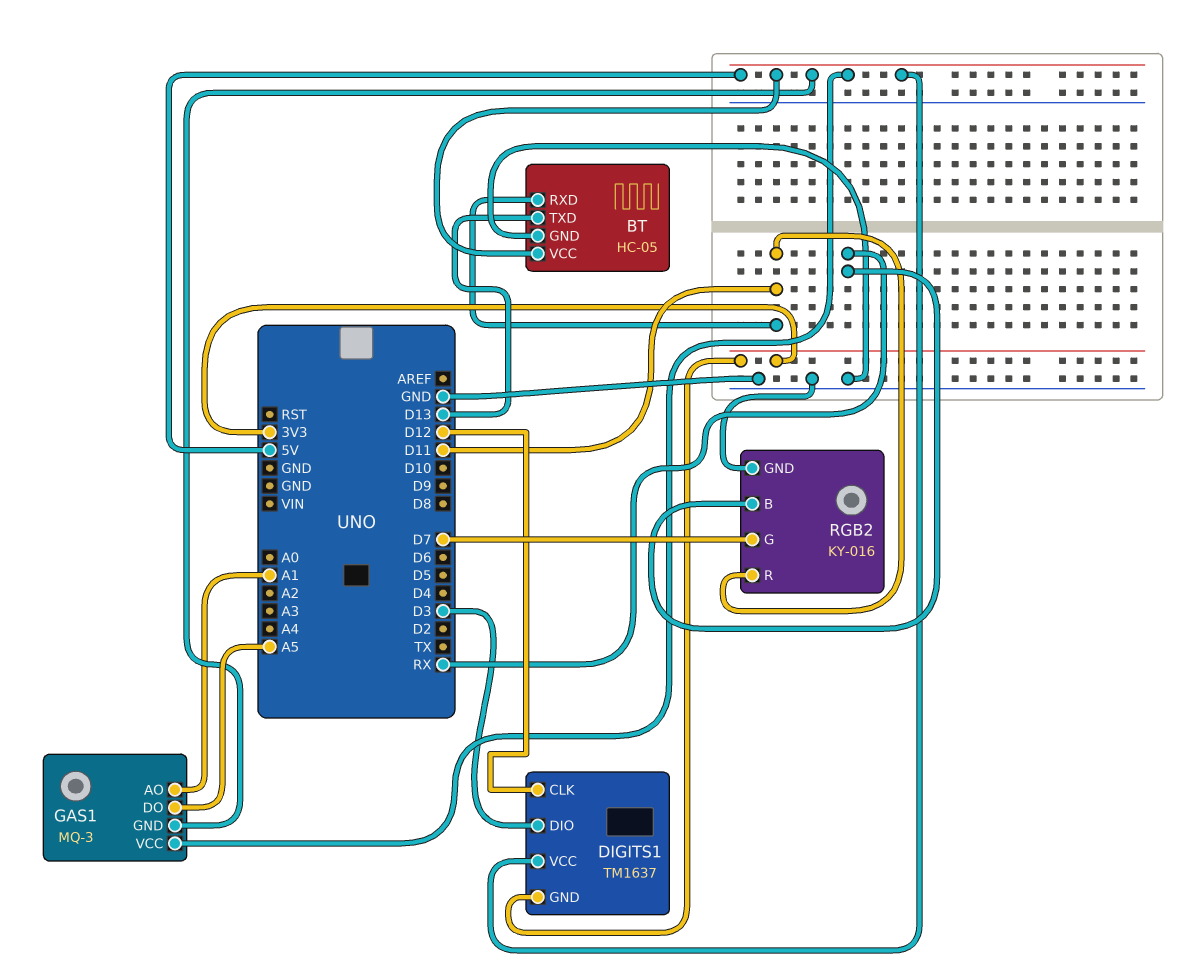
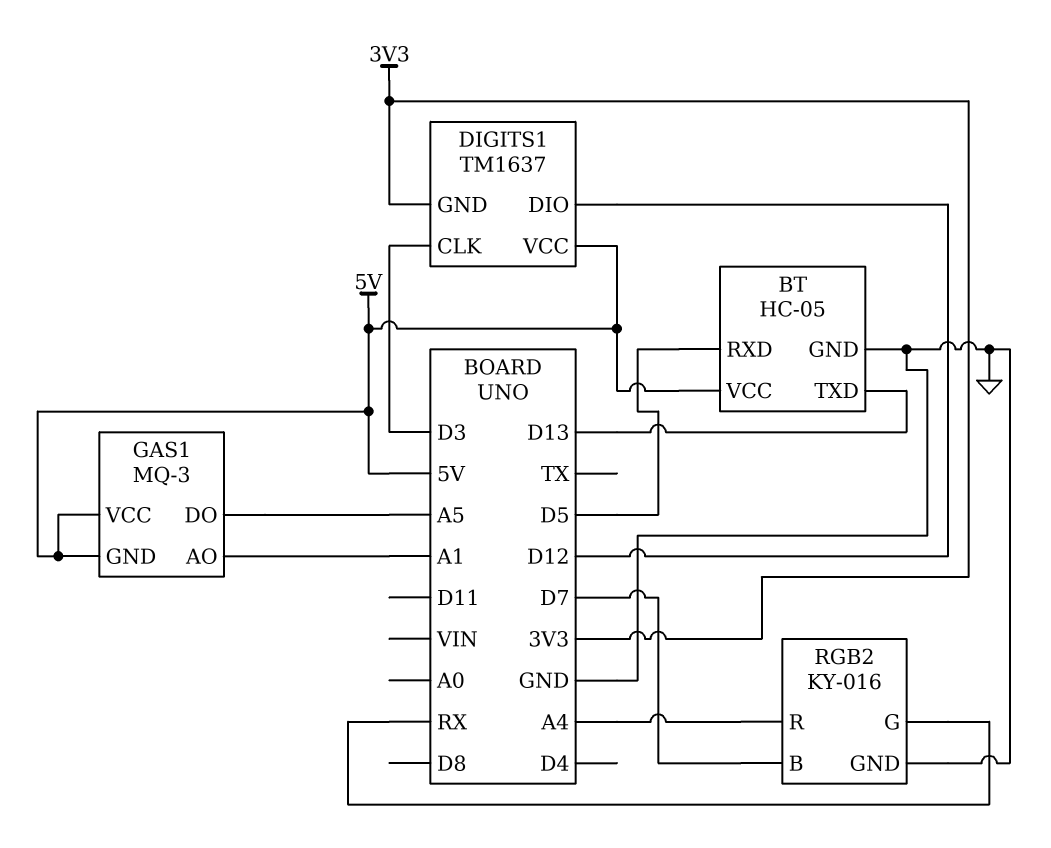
BT pin RXD: D11 -> D5
DIGITS1 pin CLK: D12 -> D3
DIGITS1 pin DIO: D3 -> D12
RGB2 pin B: RX -> D7
RGB2 pin G: D7 -> RX
RGB2 pin R: D11 -> A4

